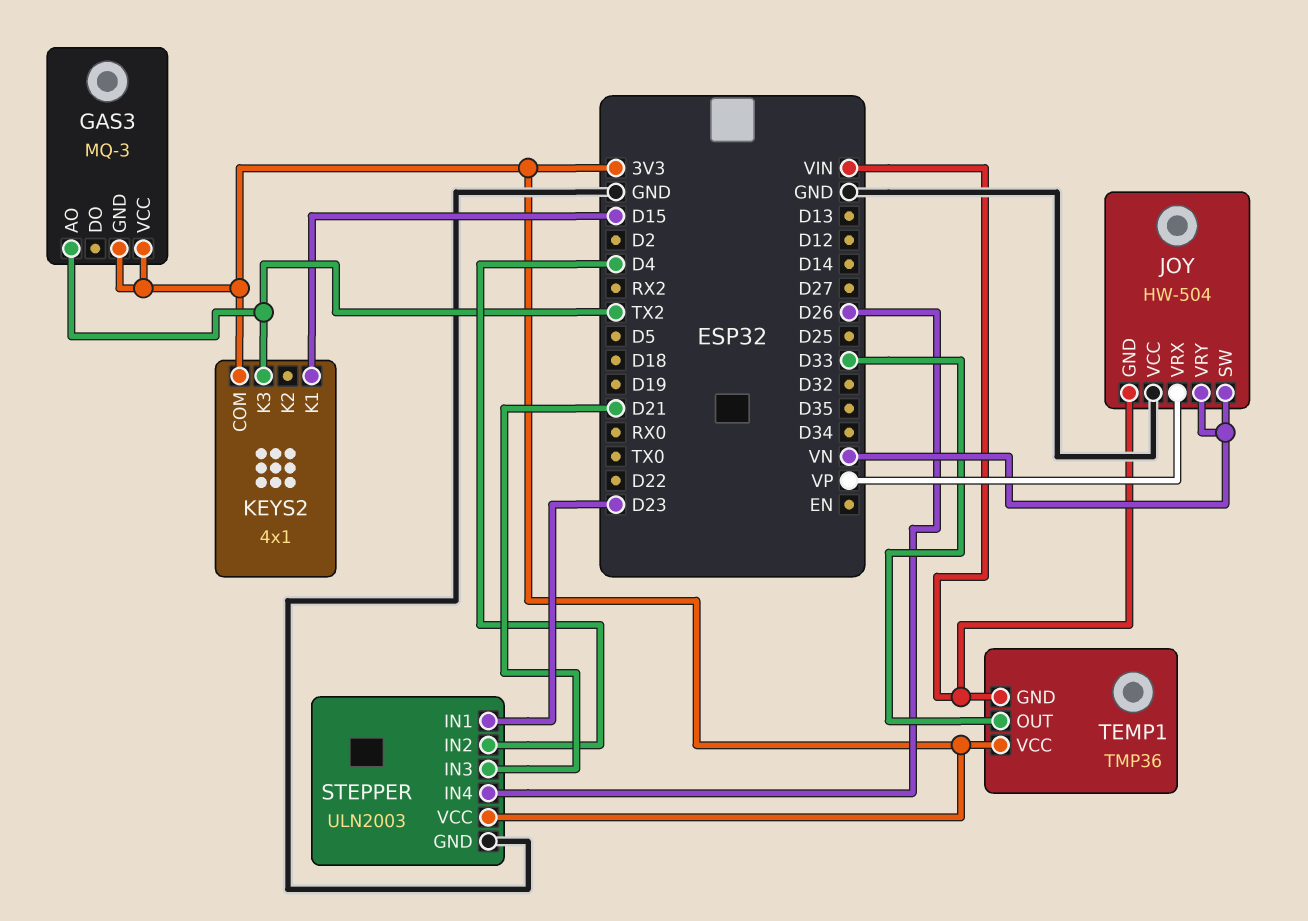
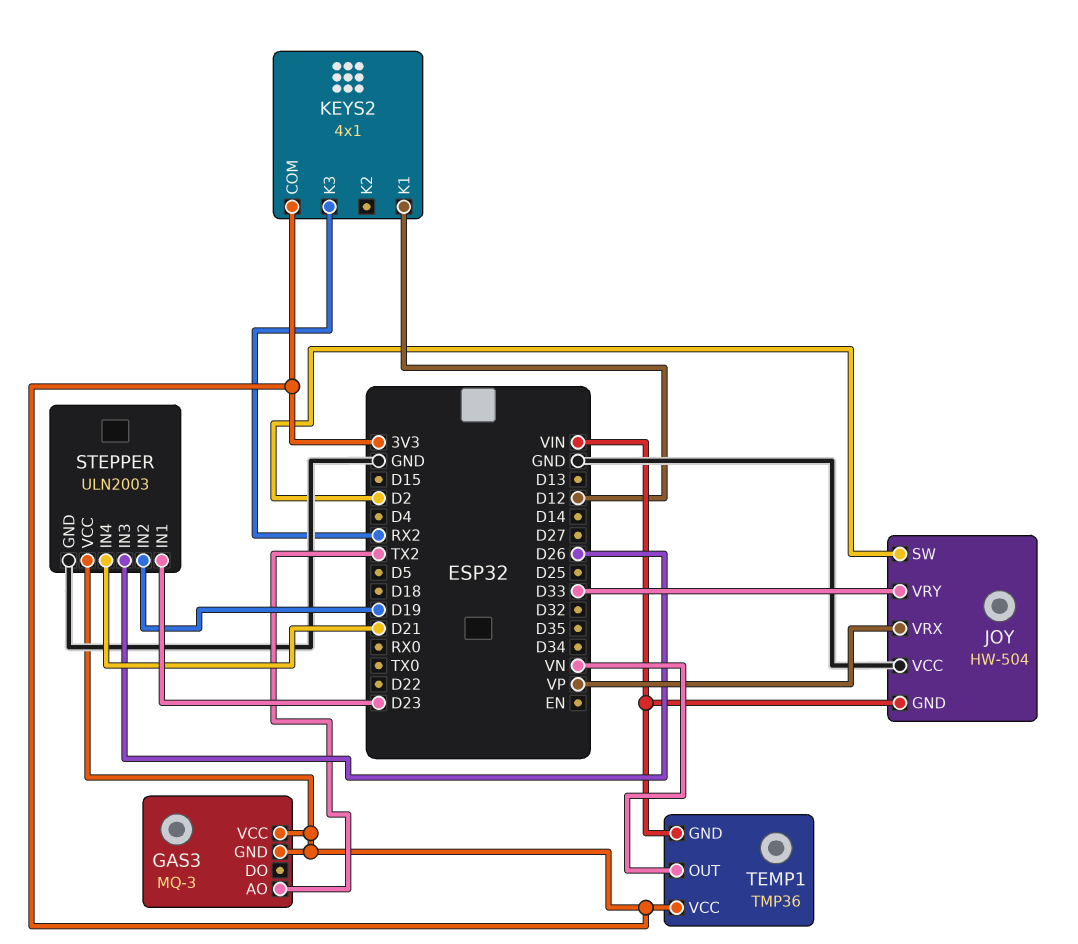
JOY pin SW: VN -> D2
JOY pin VRY: VN -> D33
KEYS2 pin K1: D15 -> D12
KEYS2 pin K3: TX2 -> RX2
STEPPER pin IN2: D4 -> D19
STEPPER pin IN3: D21 -> D26
STEPPER pin IN4: D26 -> D21
TEMP1 pin OUT: D33 -> VN

